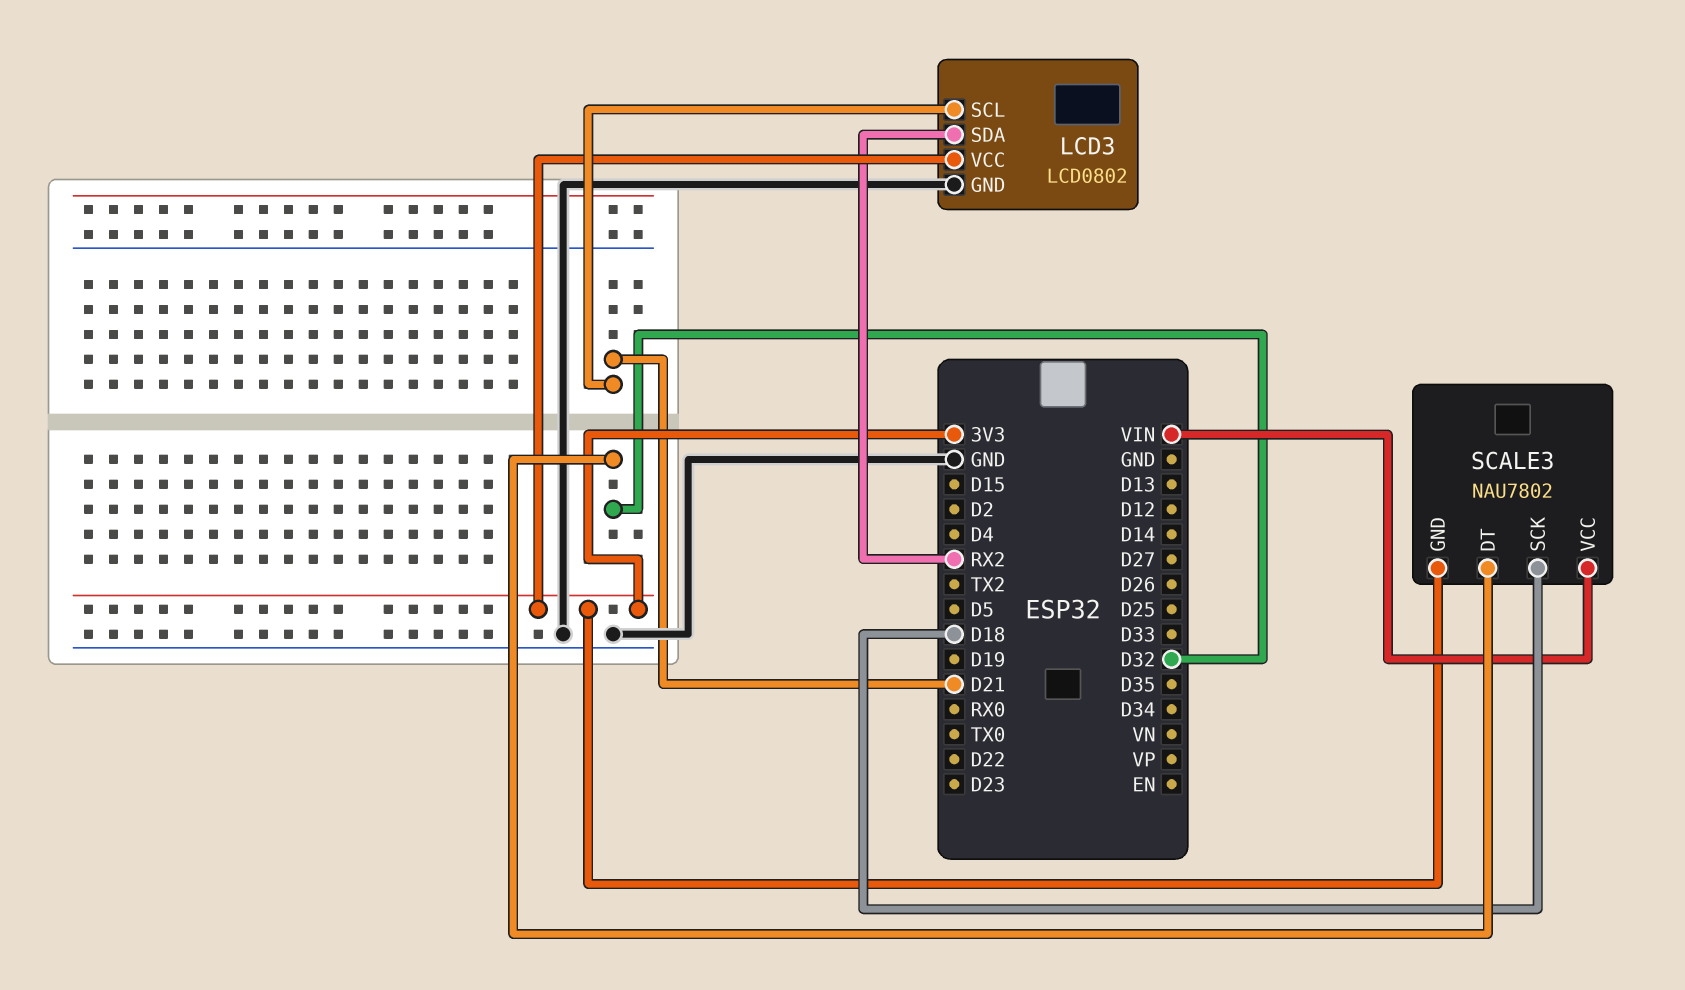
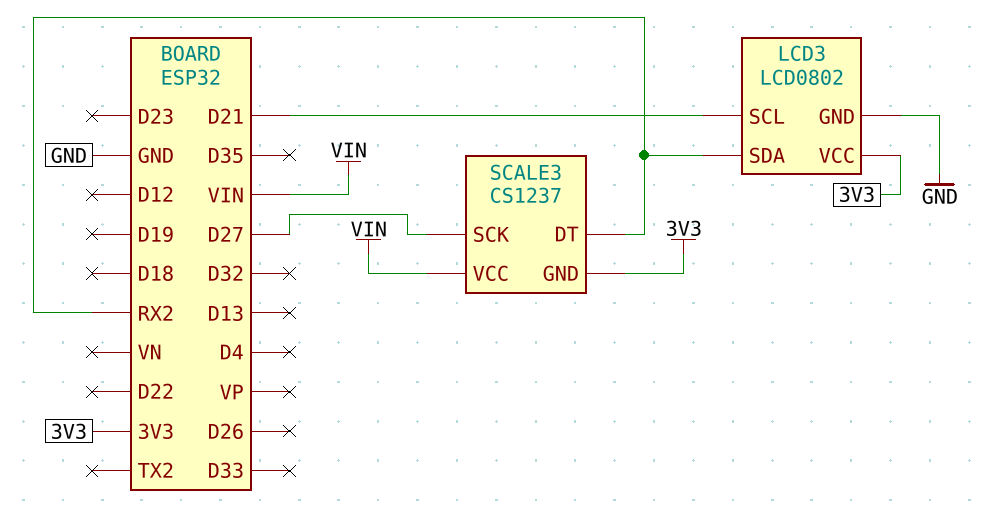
SCALE3: NAU7802 -> CS1237
SCALE3 pin DT: D32 -> RX2
SCALE3 pin SCK: D18 -> D27

